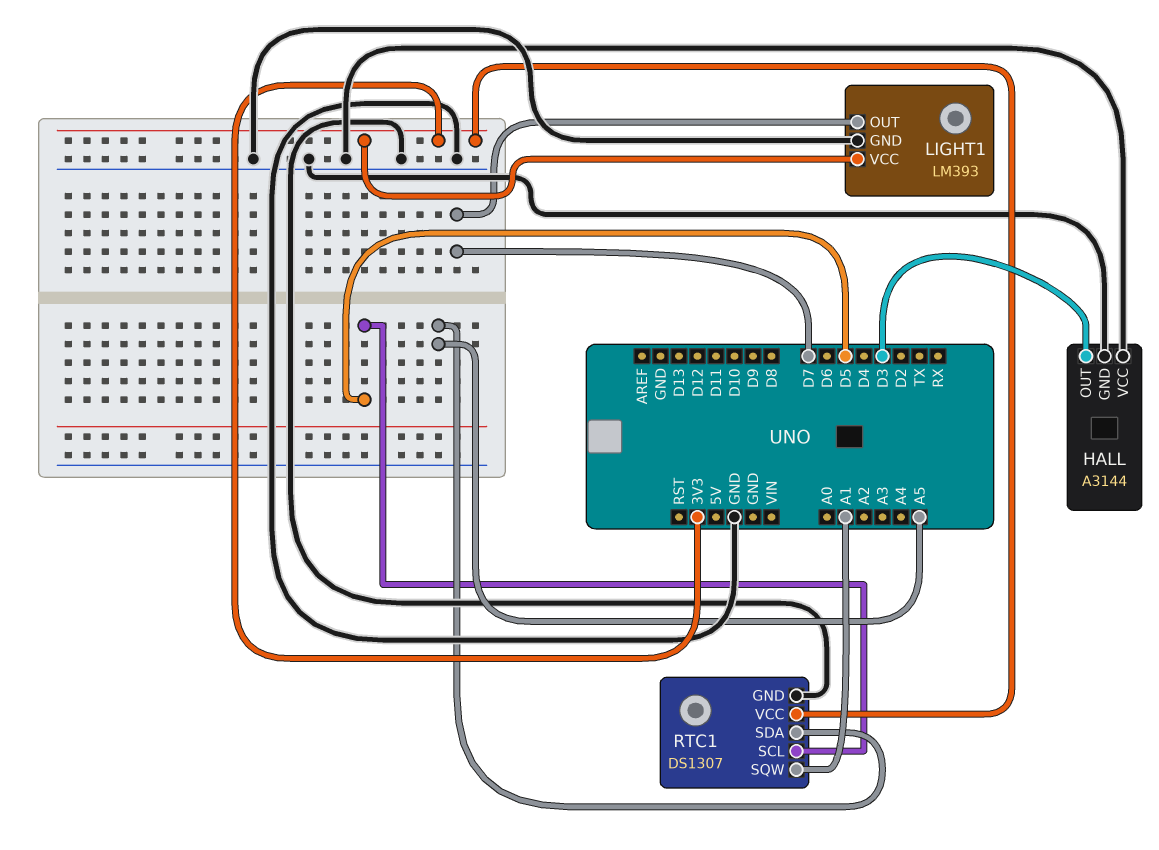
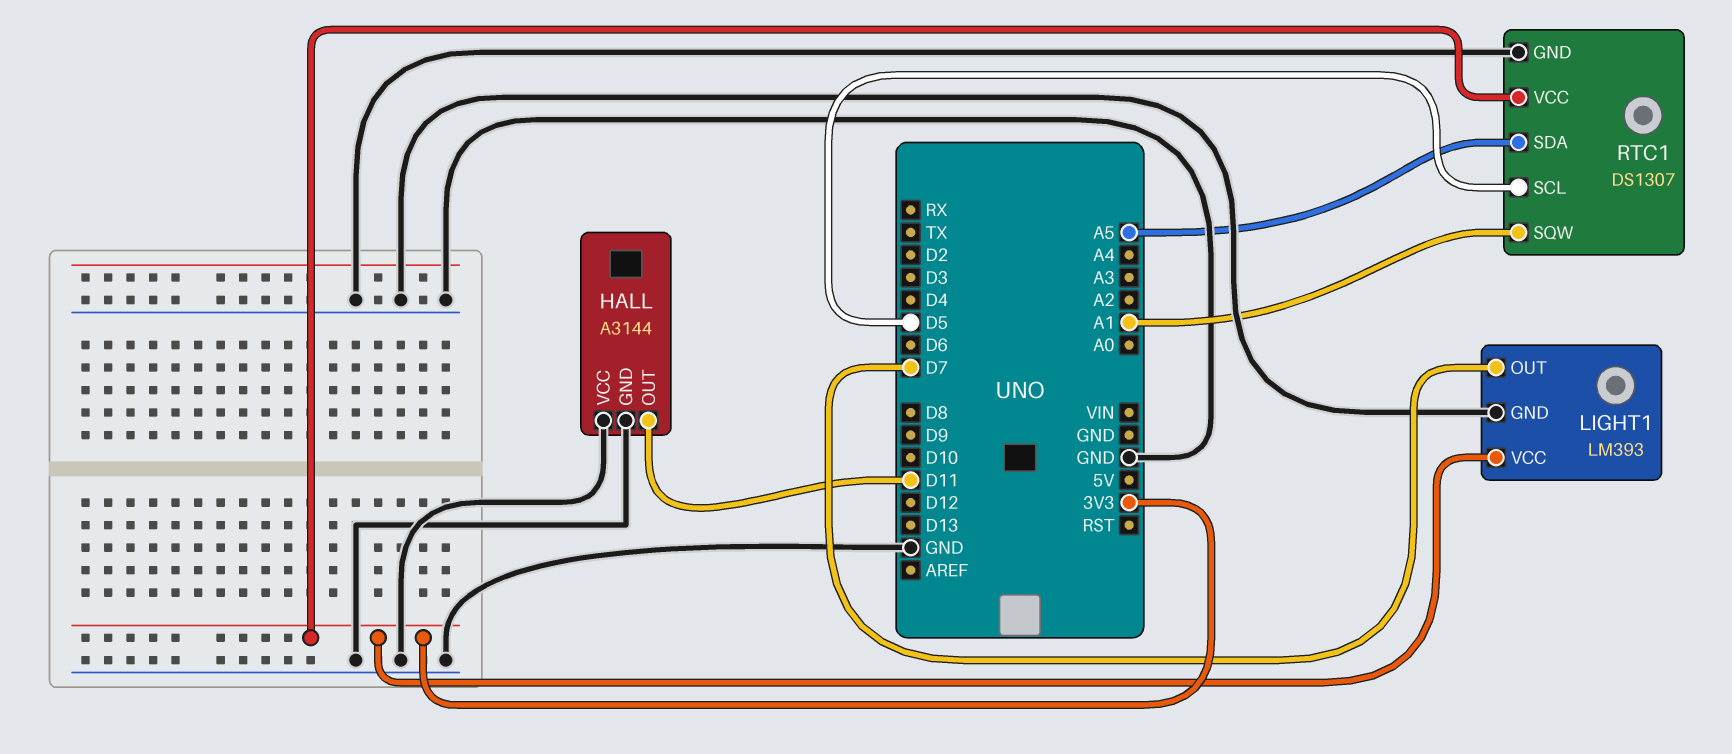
HALL pin OUT: D3 -> D11

